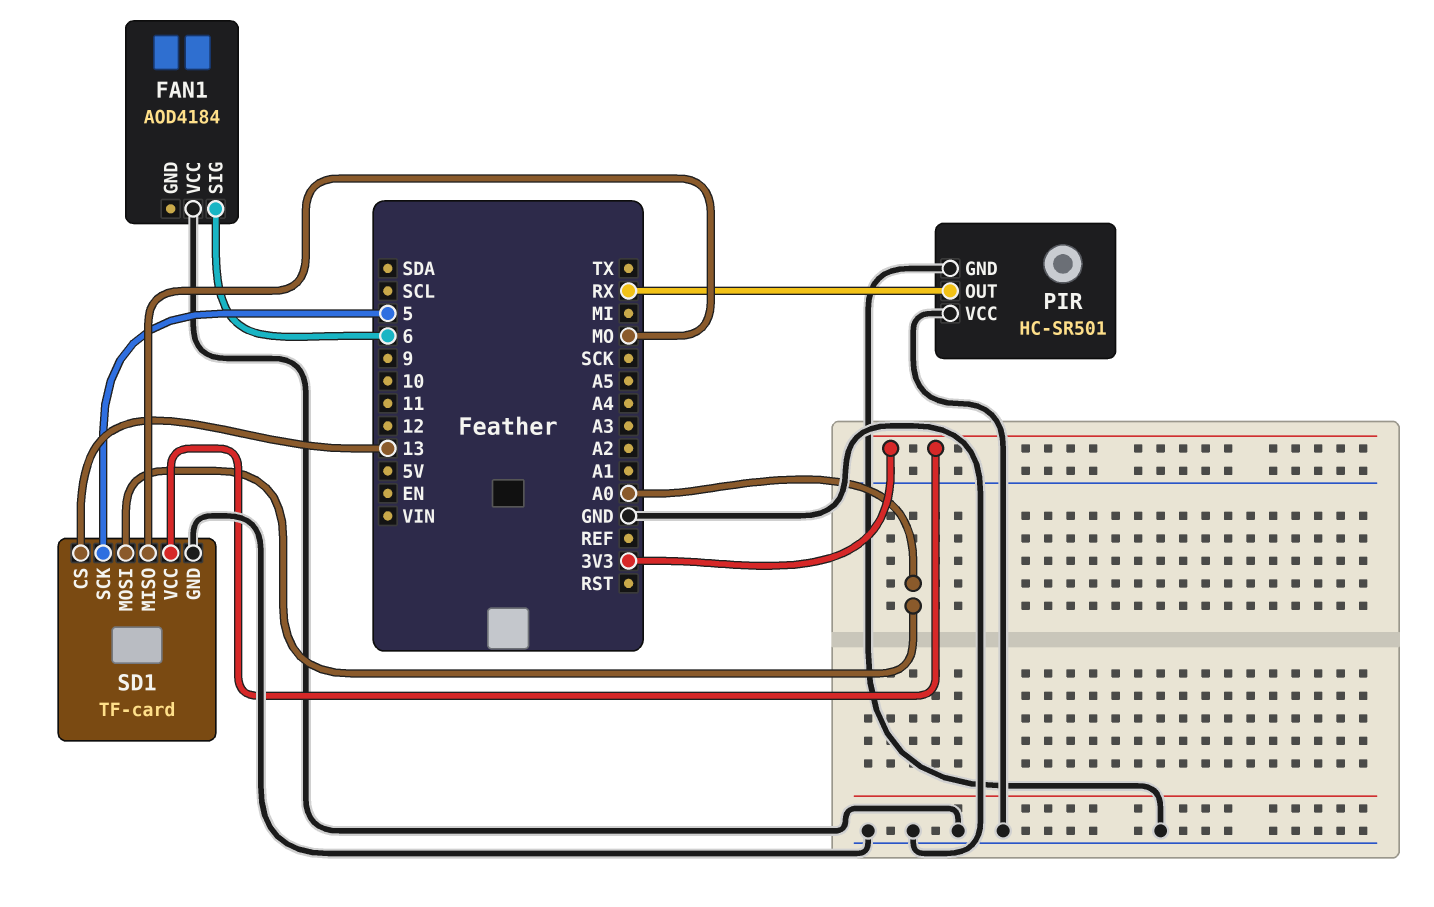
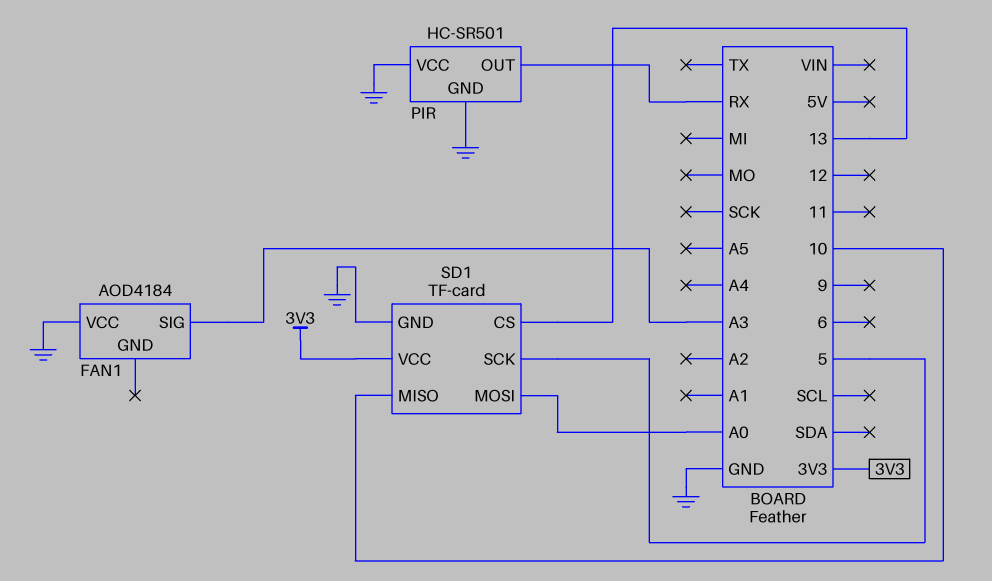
FAN1 pin SIG: 6 -> A3
SD1 pin MISO: MO -> 10

